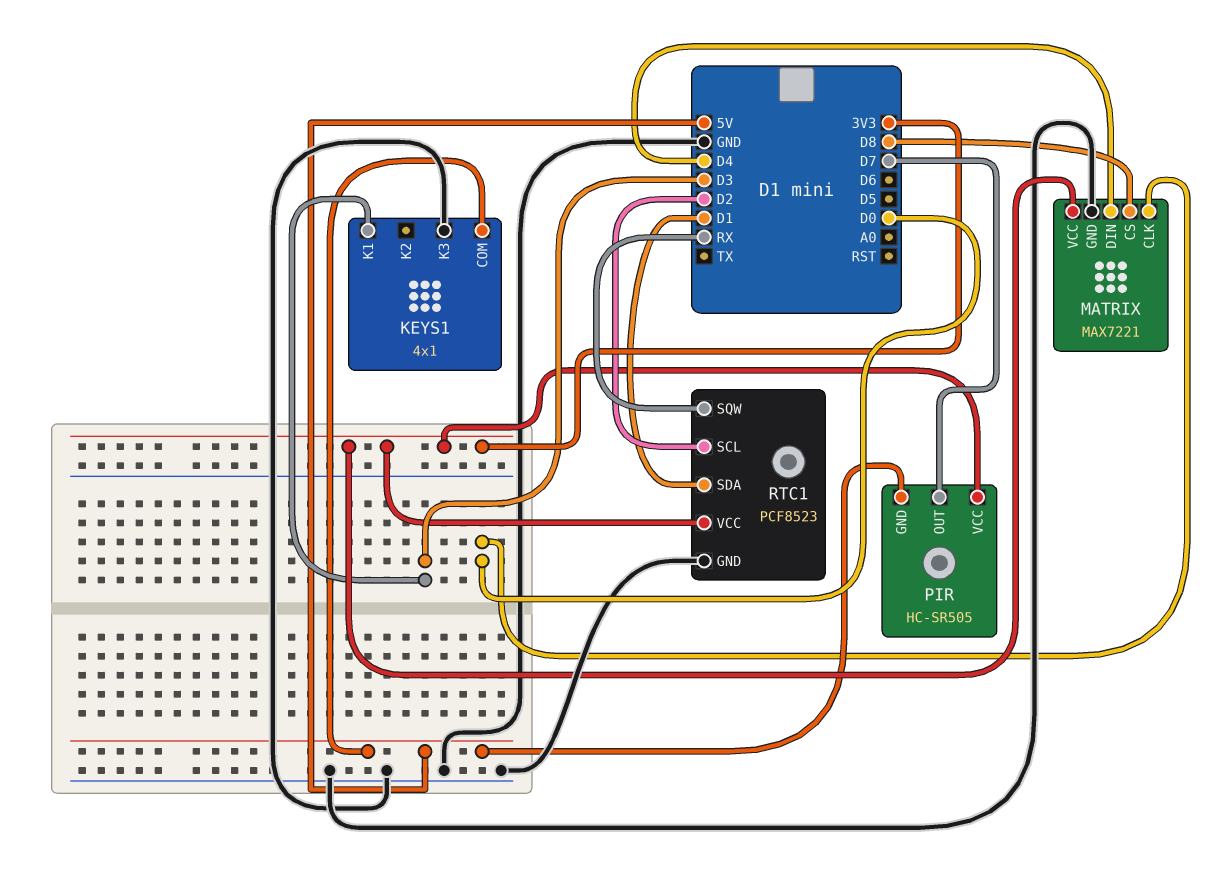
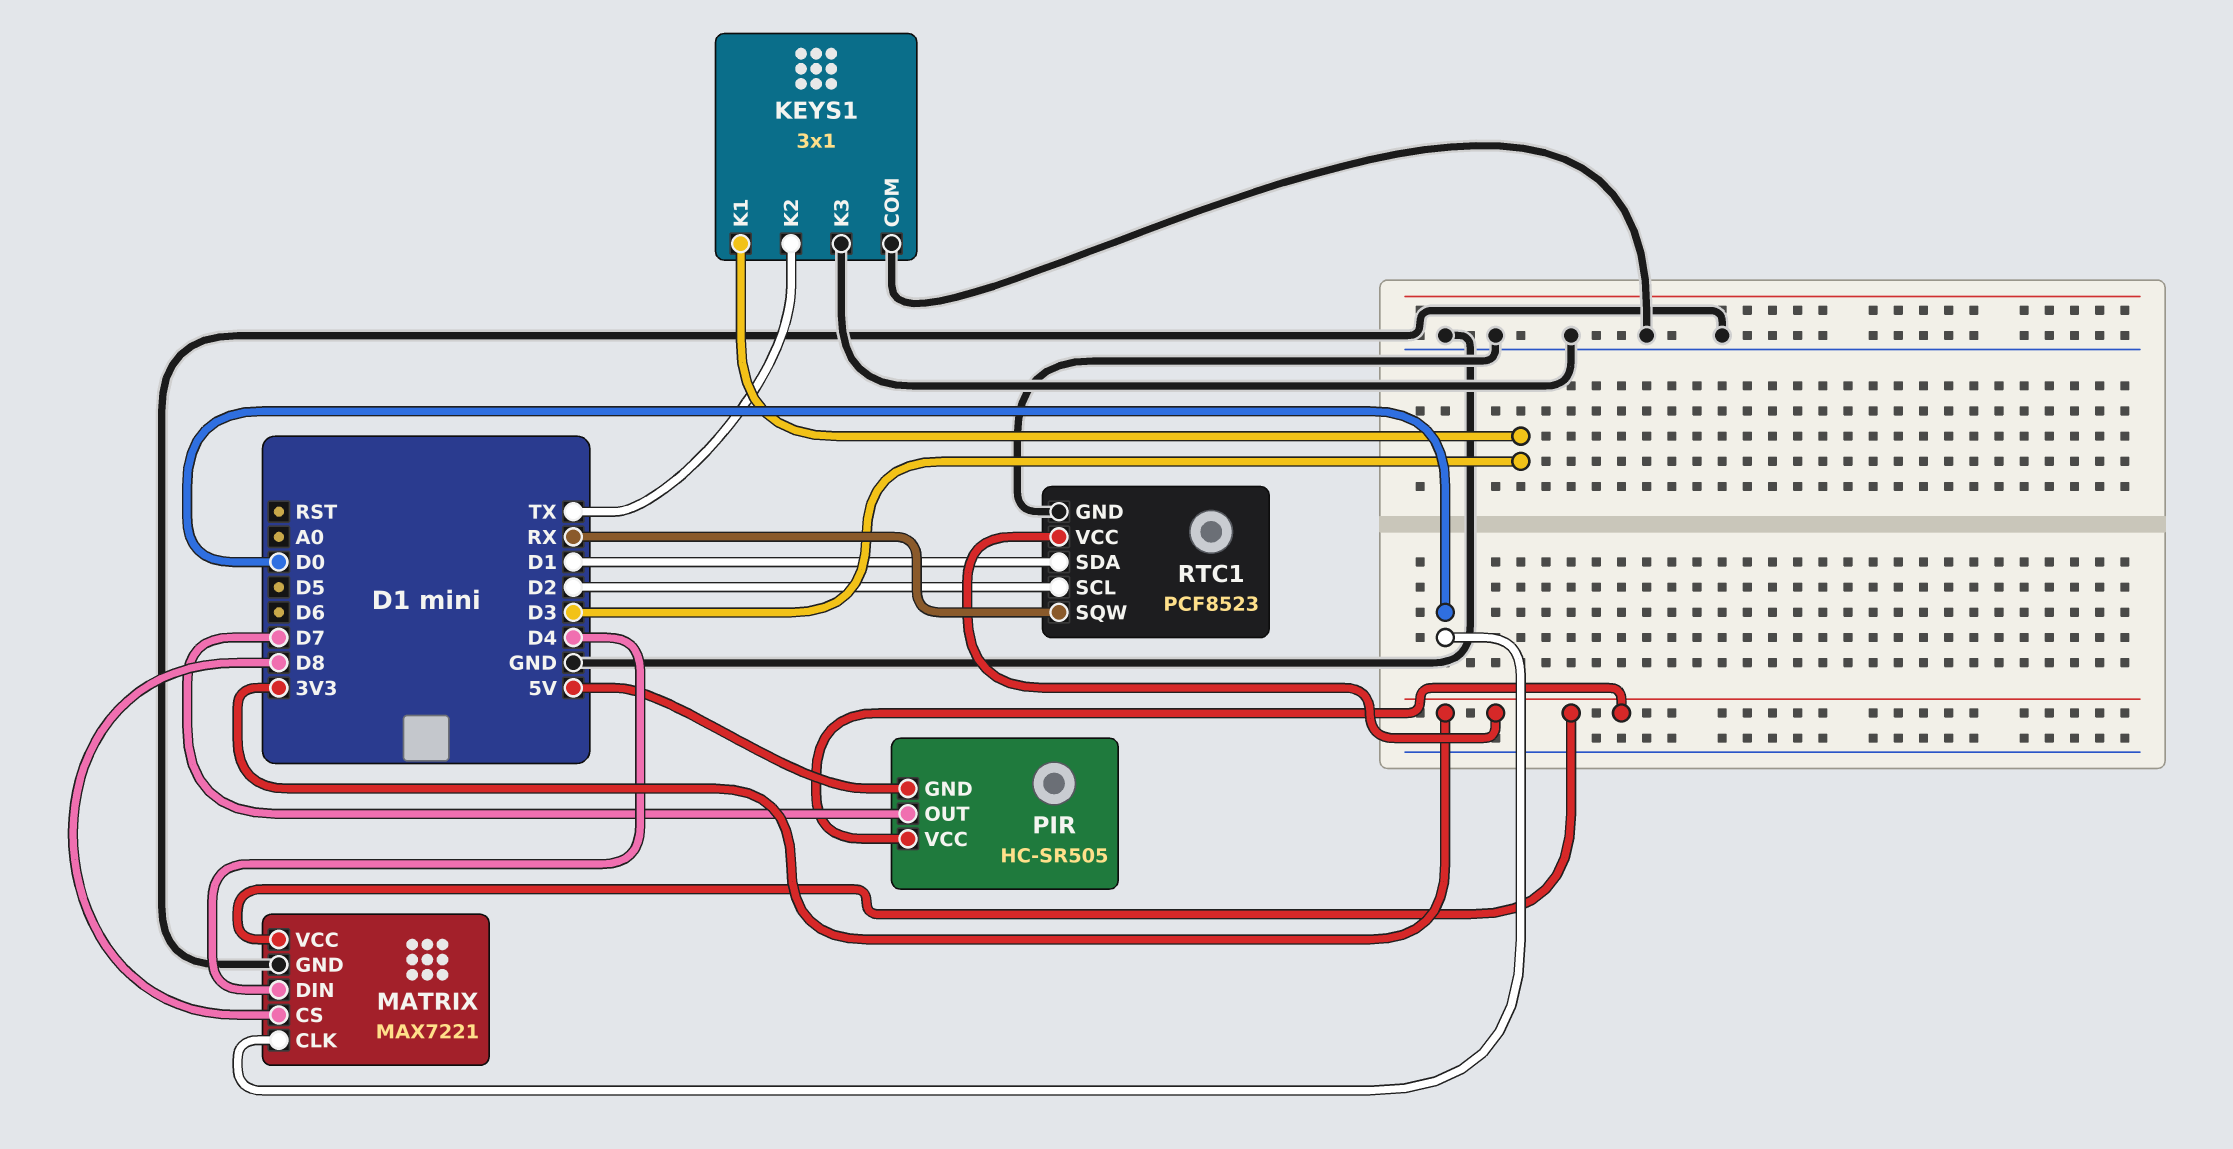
KEYS1: 4x1 -> 3x1
KEYS1 pin COM: 5V -> GND
KEYS1 pin K2: none -> TX

